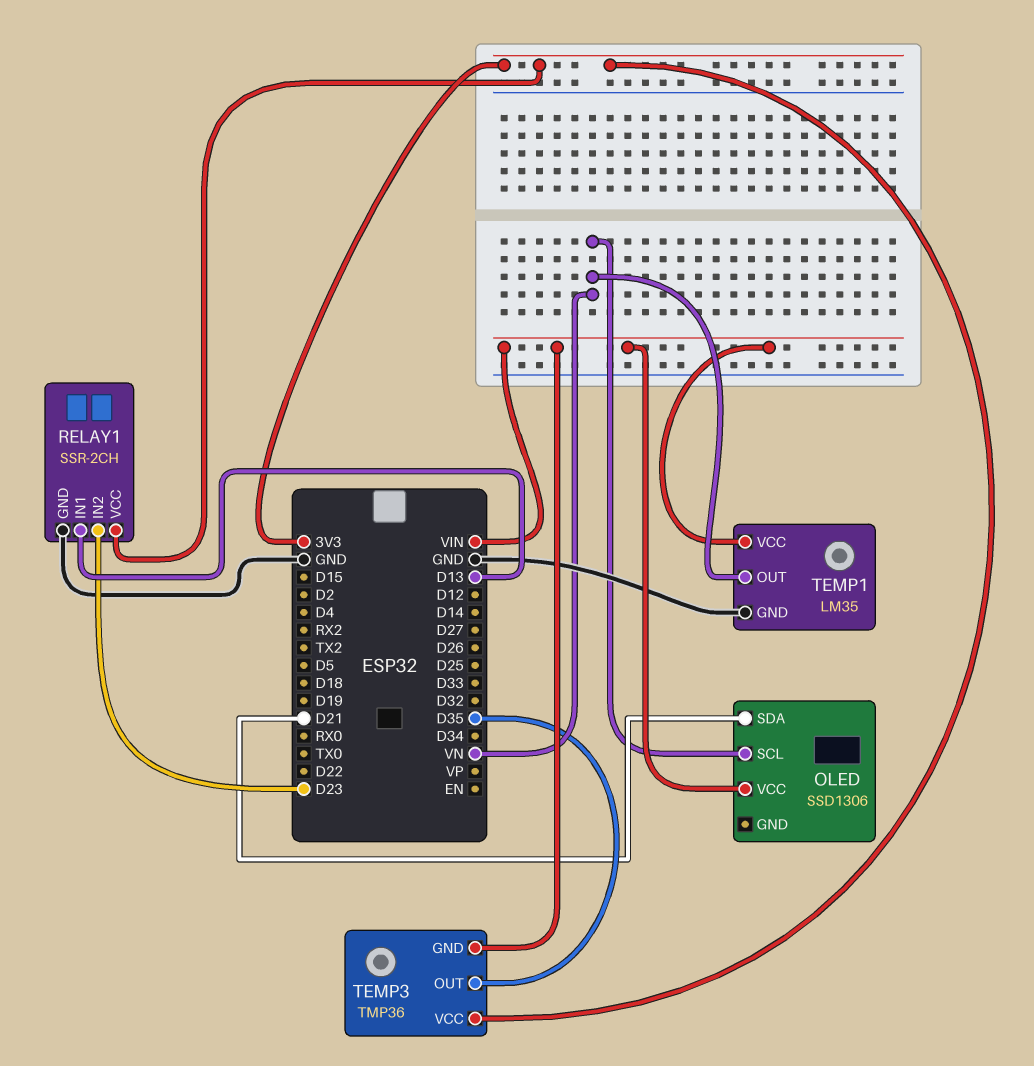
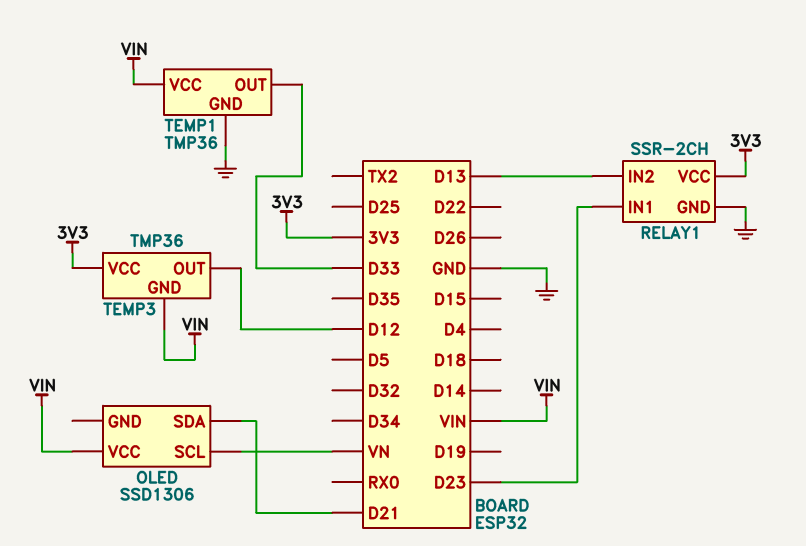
RELAY1 pin IN1: D13 -> D23
RELAY1 pin IN2: D23 -> D13
TEMP1: LM35 -> TMP36
TEMP1 pin OUT: VN -> D33
TEMP3 pin OUT: D35 -> D12

